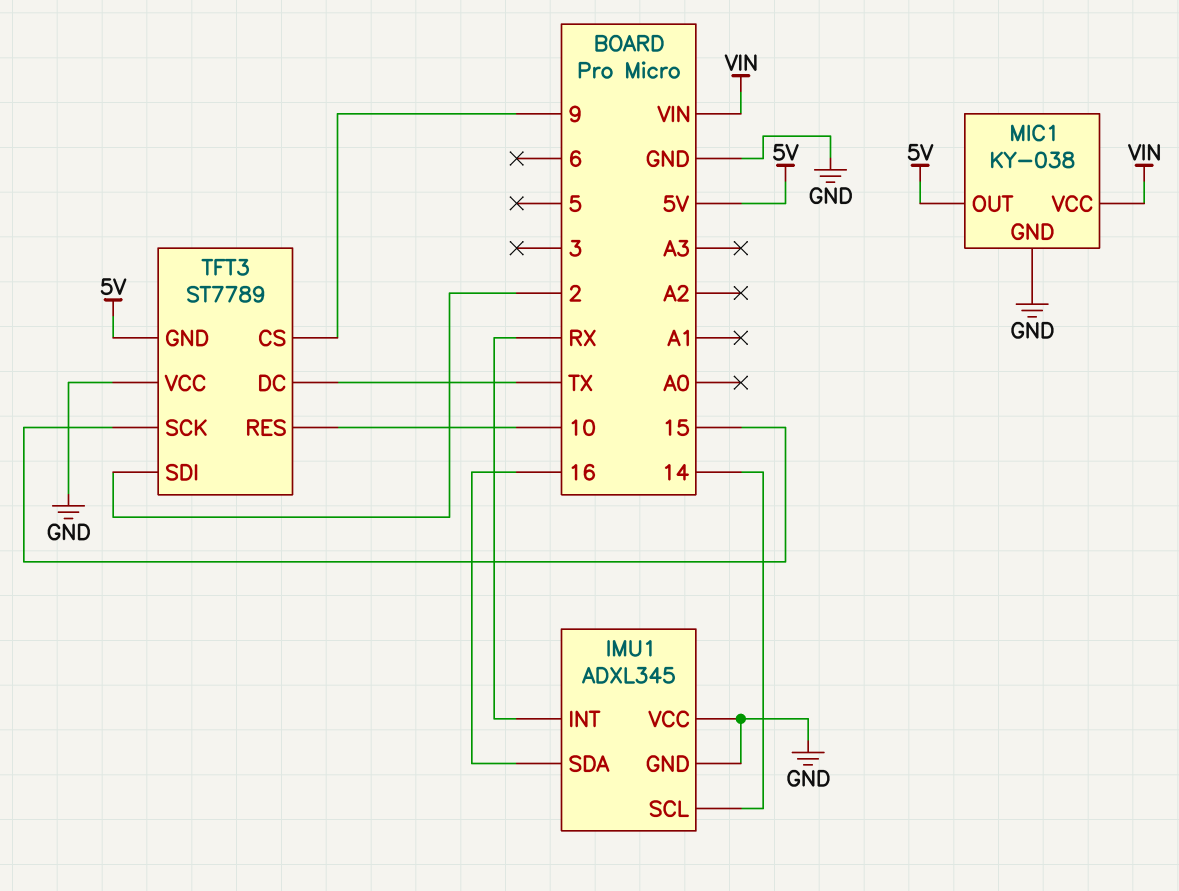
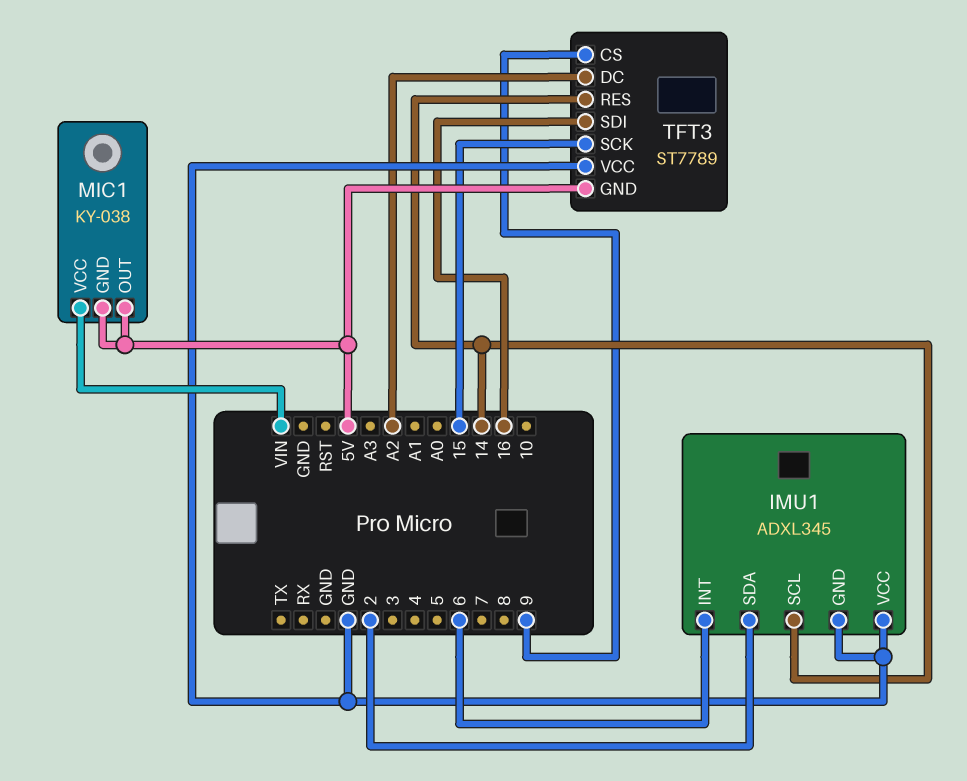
IMU1 pin INT: RX -> 6
IMU1 pin SDA: 16 -> 2
MIC1 pin GND: GND -> 5V
TFT3 pin DC: TX -> A2
TFT3 pin RES: 10 -> 14
TFT3 pin SDI: 2 -> 16

